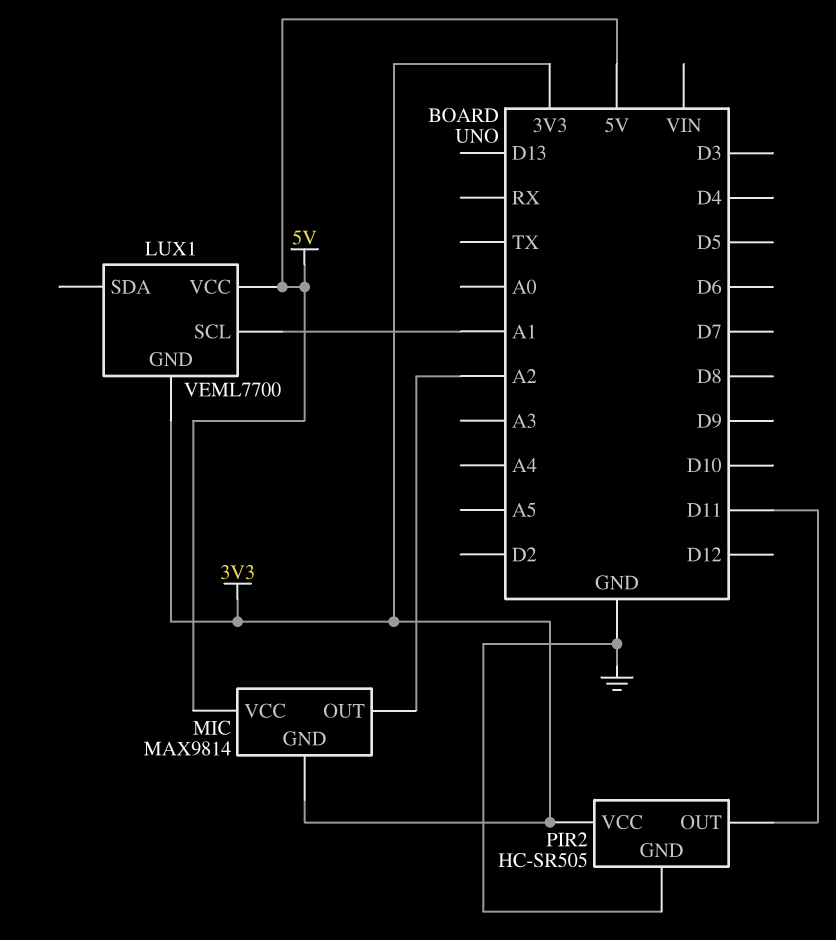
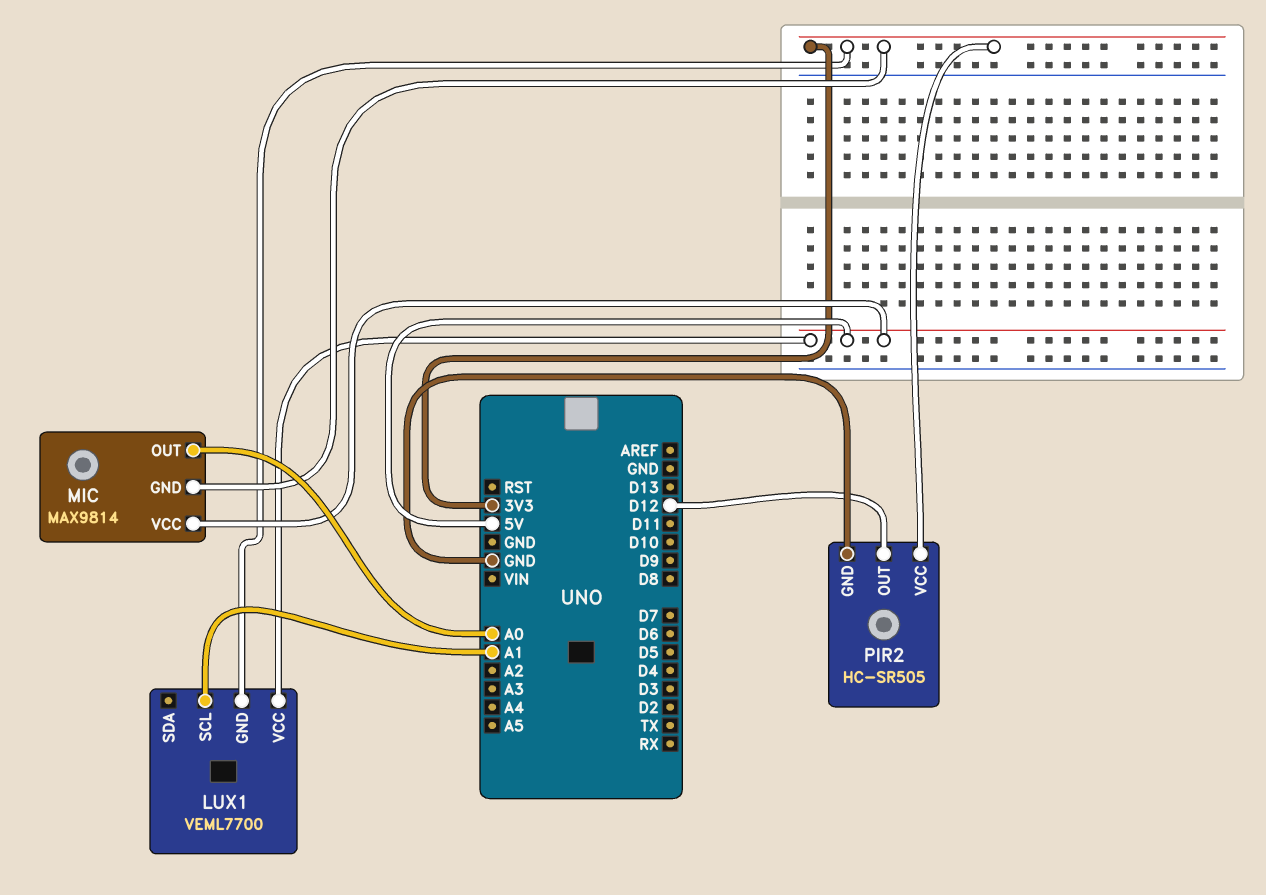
MIC pin OUT: A2 -> A0
PIR2 pin OUT: D11 -> D12

